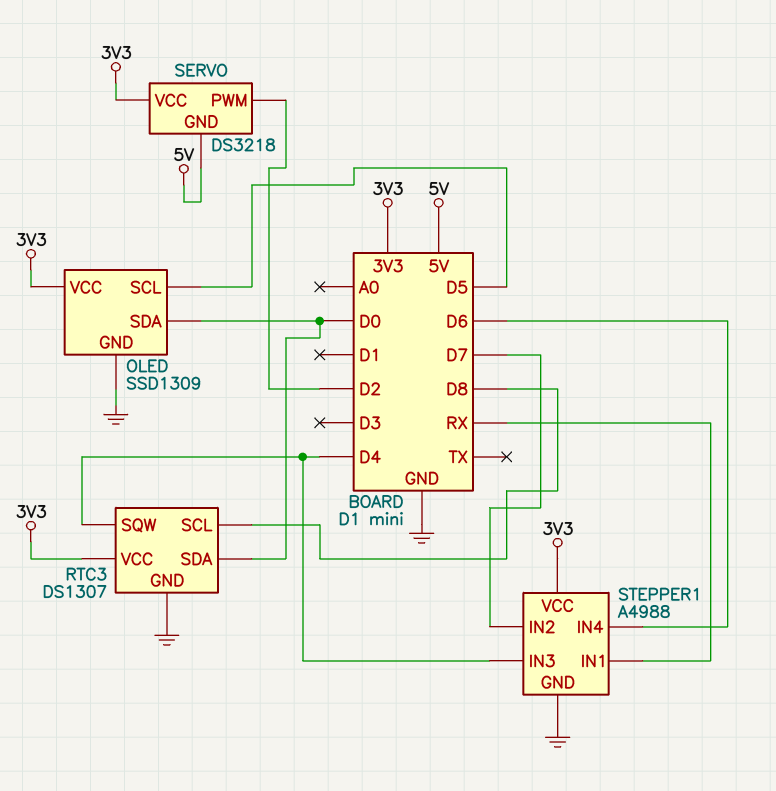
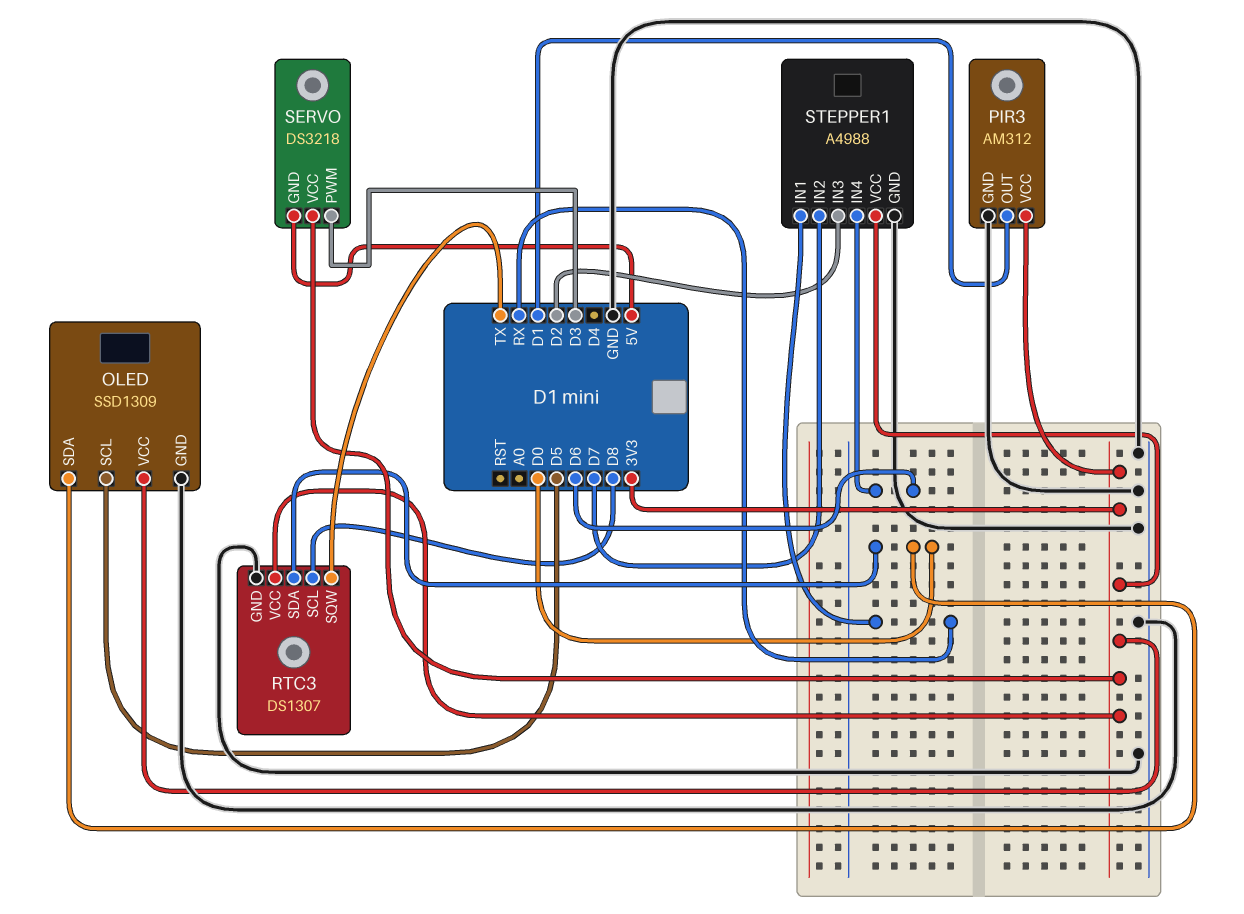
PIR3: none -> AM312
PIR3 pin GND: none -> GND
PIR3 pin OUT: none -> D1
PIR3 pin VCC: none -> 3V3
RTC3 pin SQW: D4 -> TX
SERVO pin PWM: D2 -> D3
STEPPER1 pin IN3: D4 -> D2

